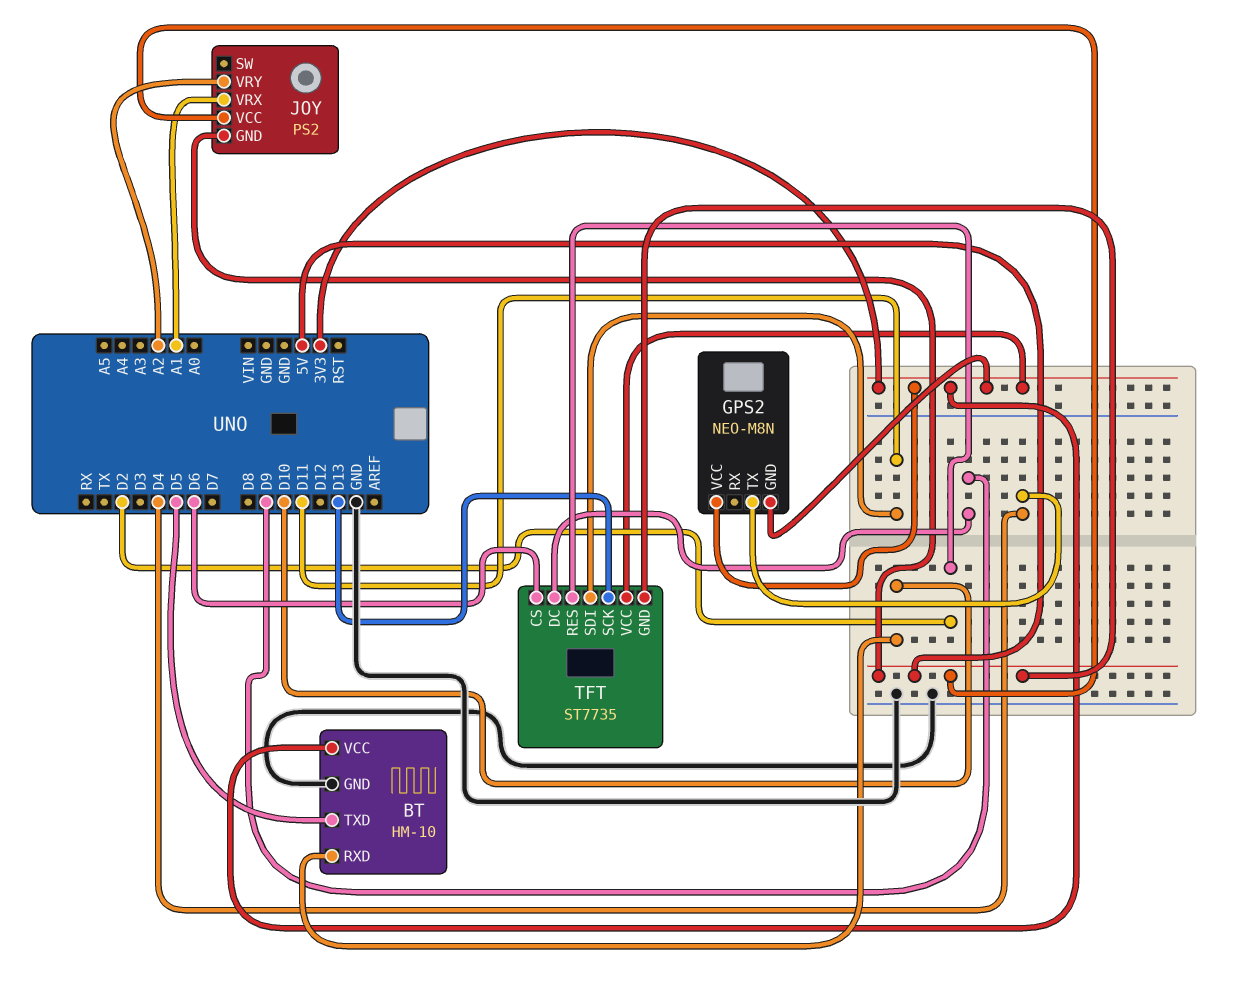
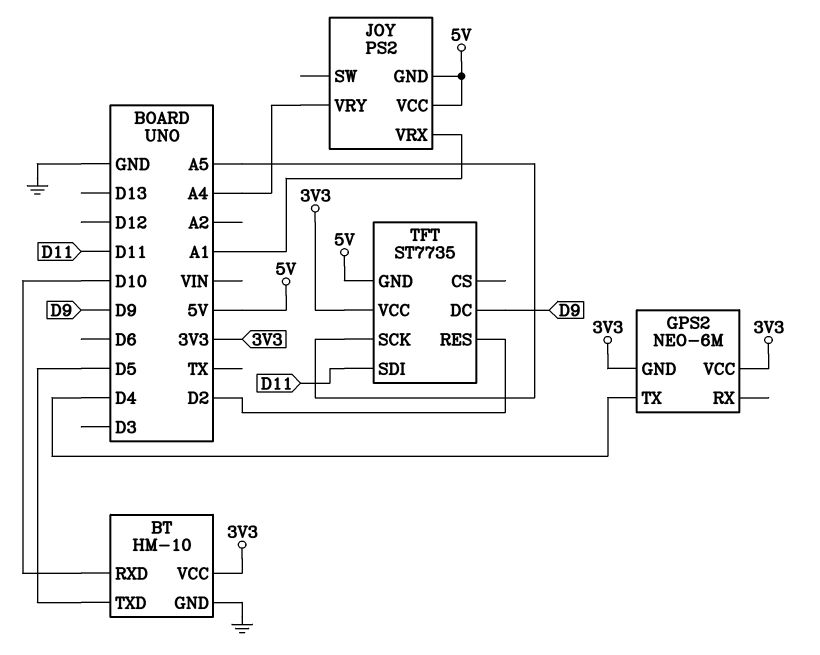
GPS2: NEO-M8N -> NEO-6M
JOY pin VRY: A2 -> A4
TFT pin CS: D6 -> none
TFT pin SCK: D13 -> A5

